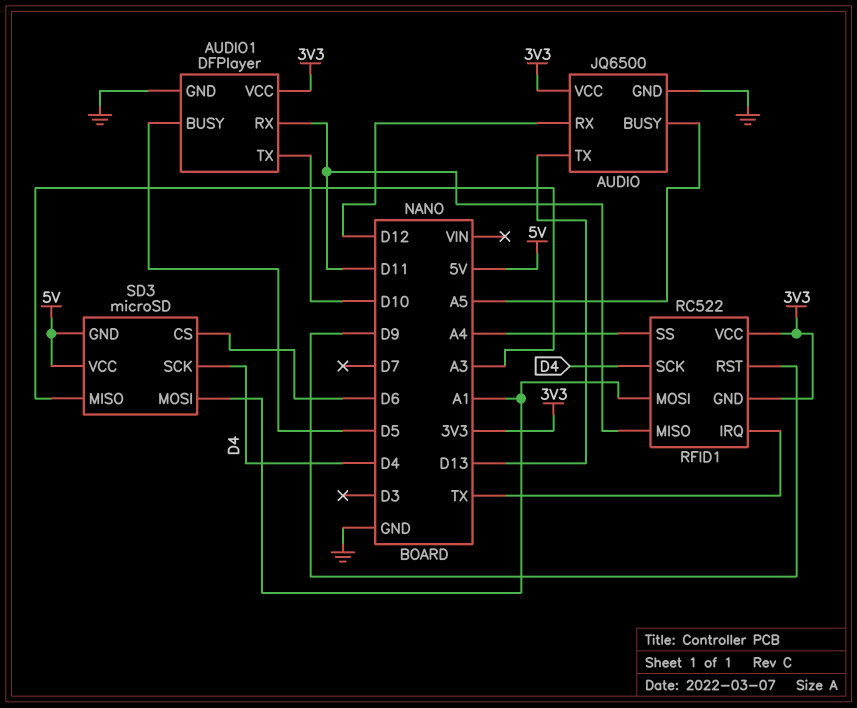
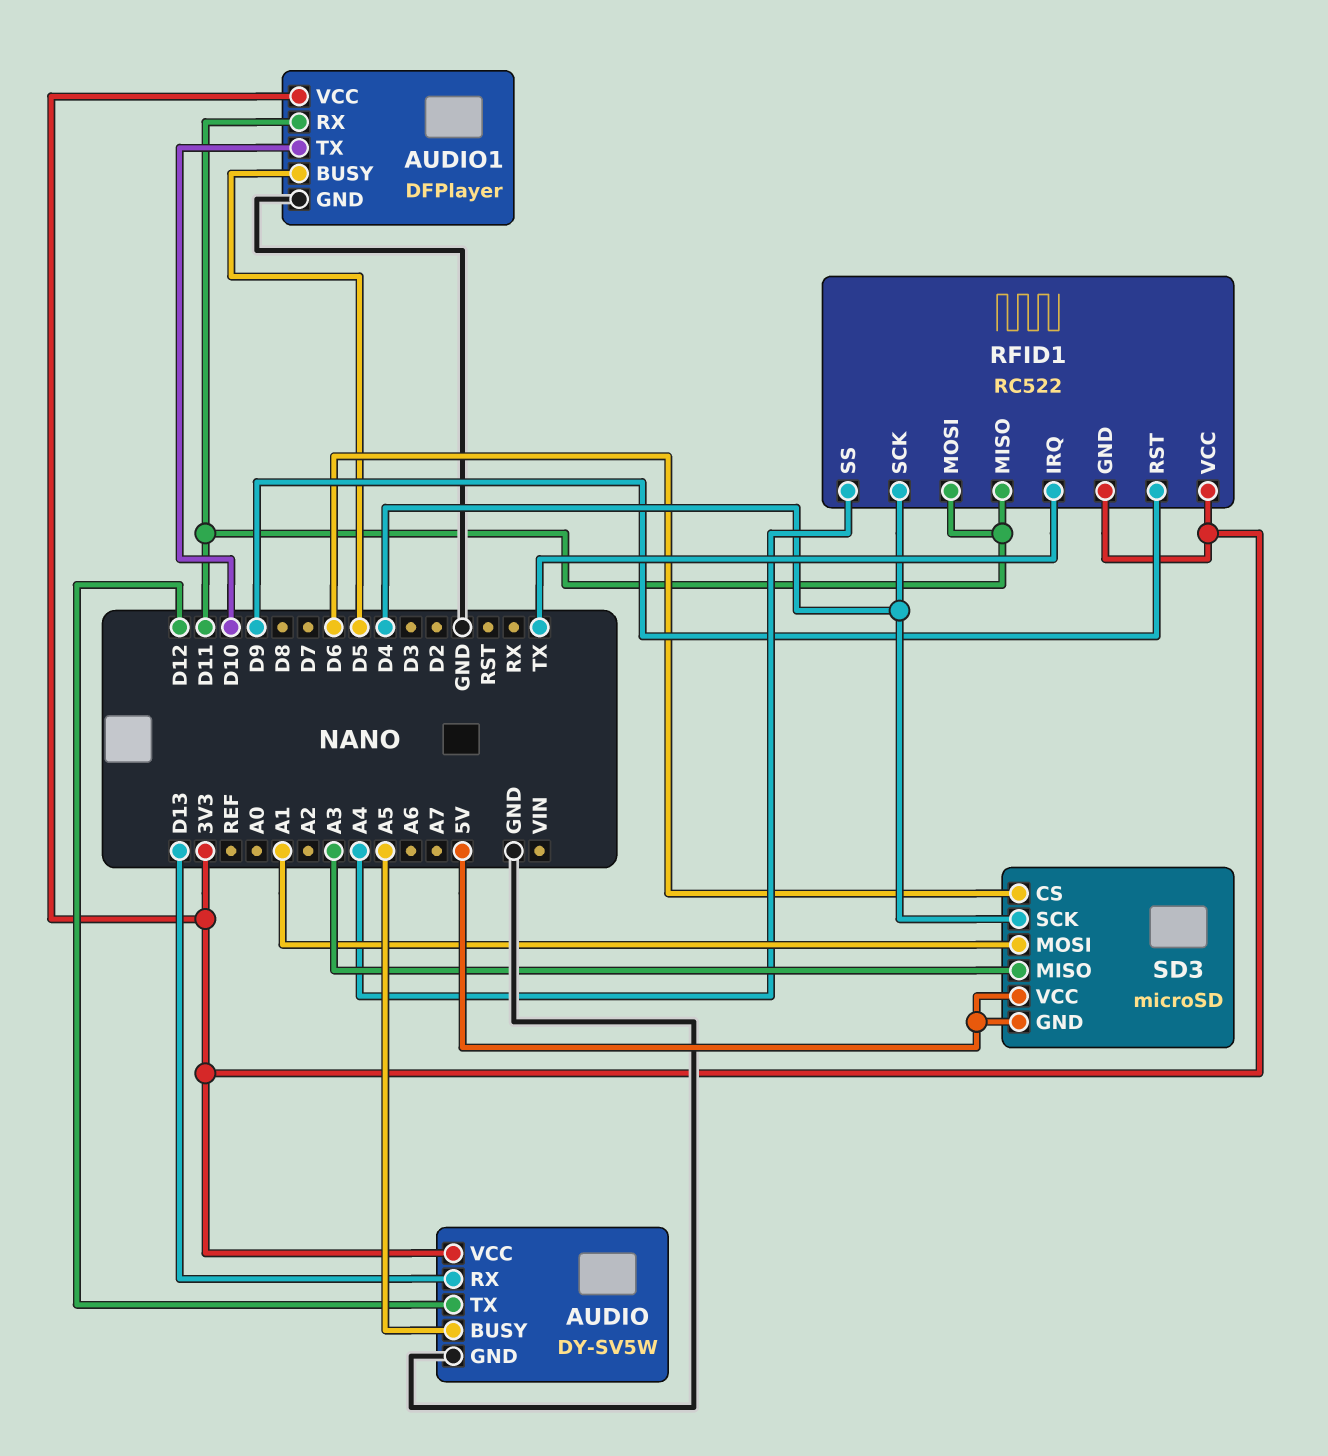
AUDIO: JQ6500 -> DY-SV5W
AUDIO pin RX: D12 -> D13
AUDIO pin TX: D13 -> D12
RFID1 pin MOSI: A1 -> D11

